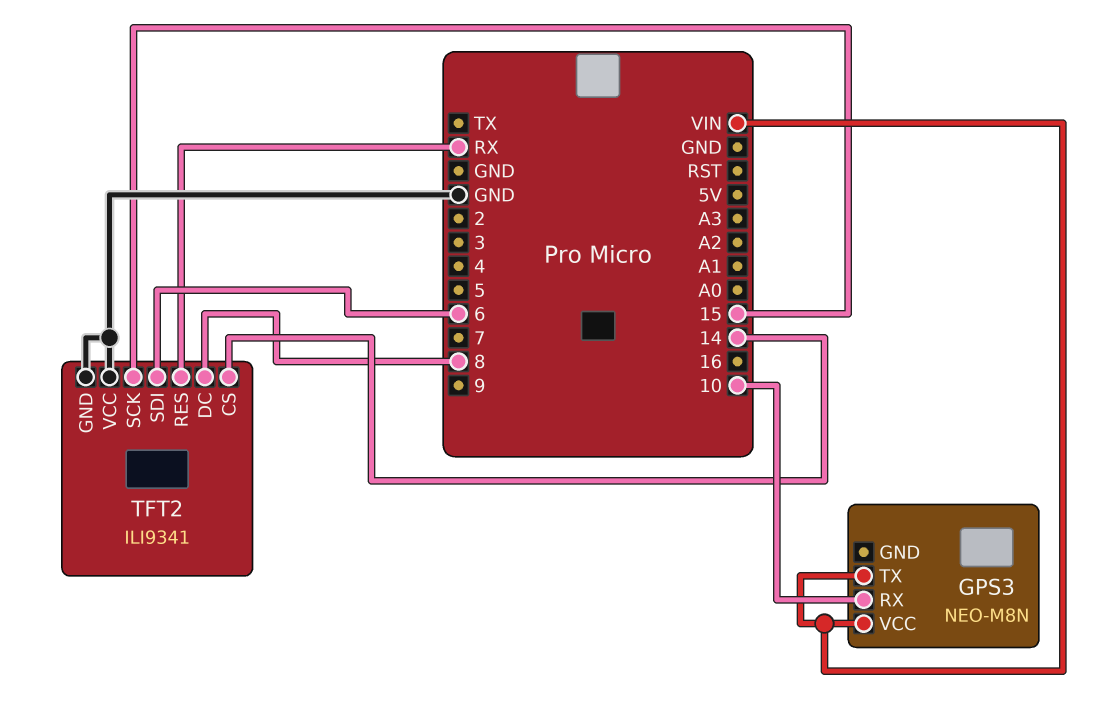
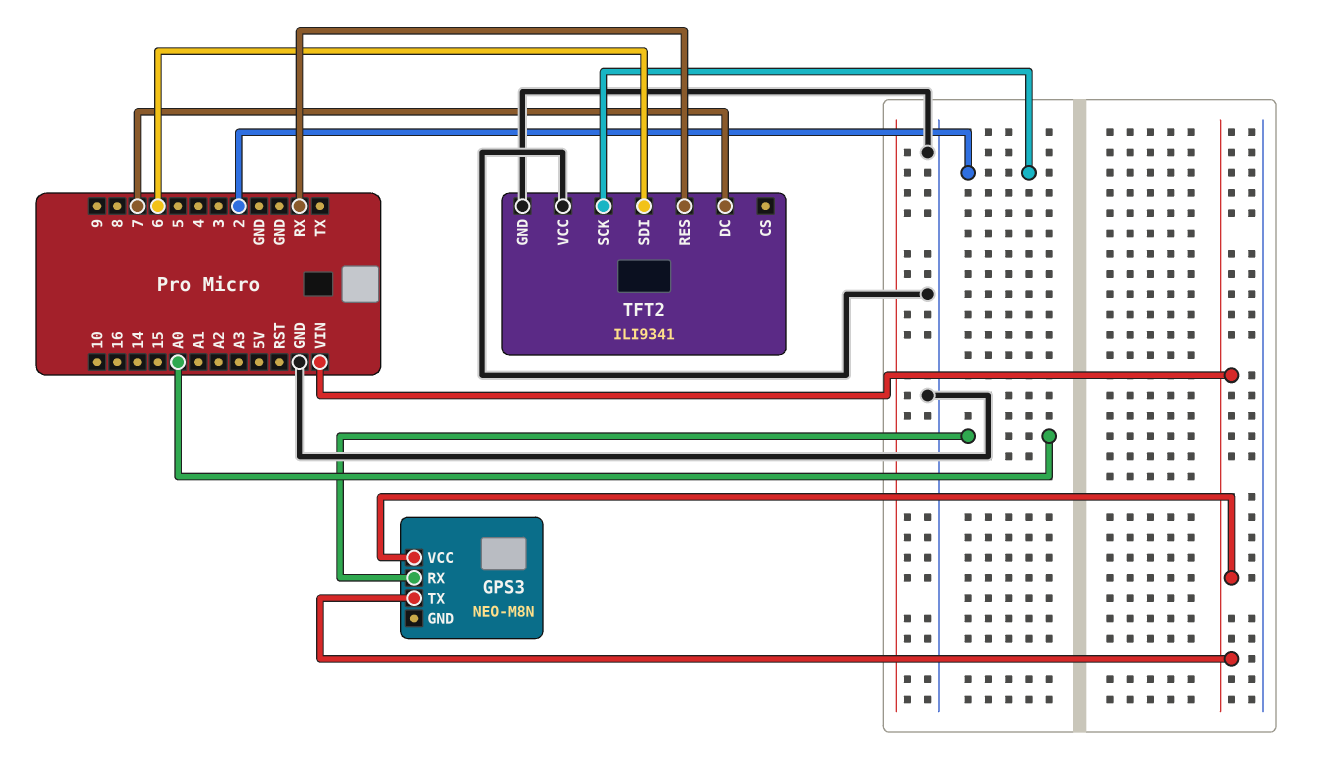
GPS3 pin RX: 10 -> A0
TFT2 pin CS: 14 -> none
TFT2 pin DC: 8 -> 7
TFT2 pin SCK: 15 -> 2

